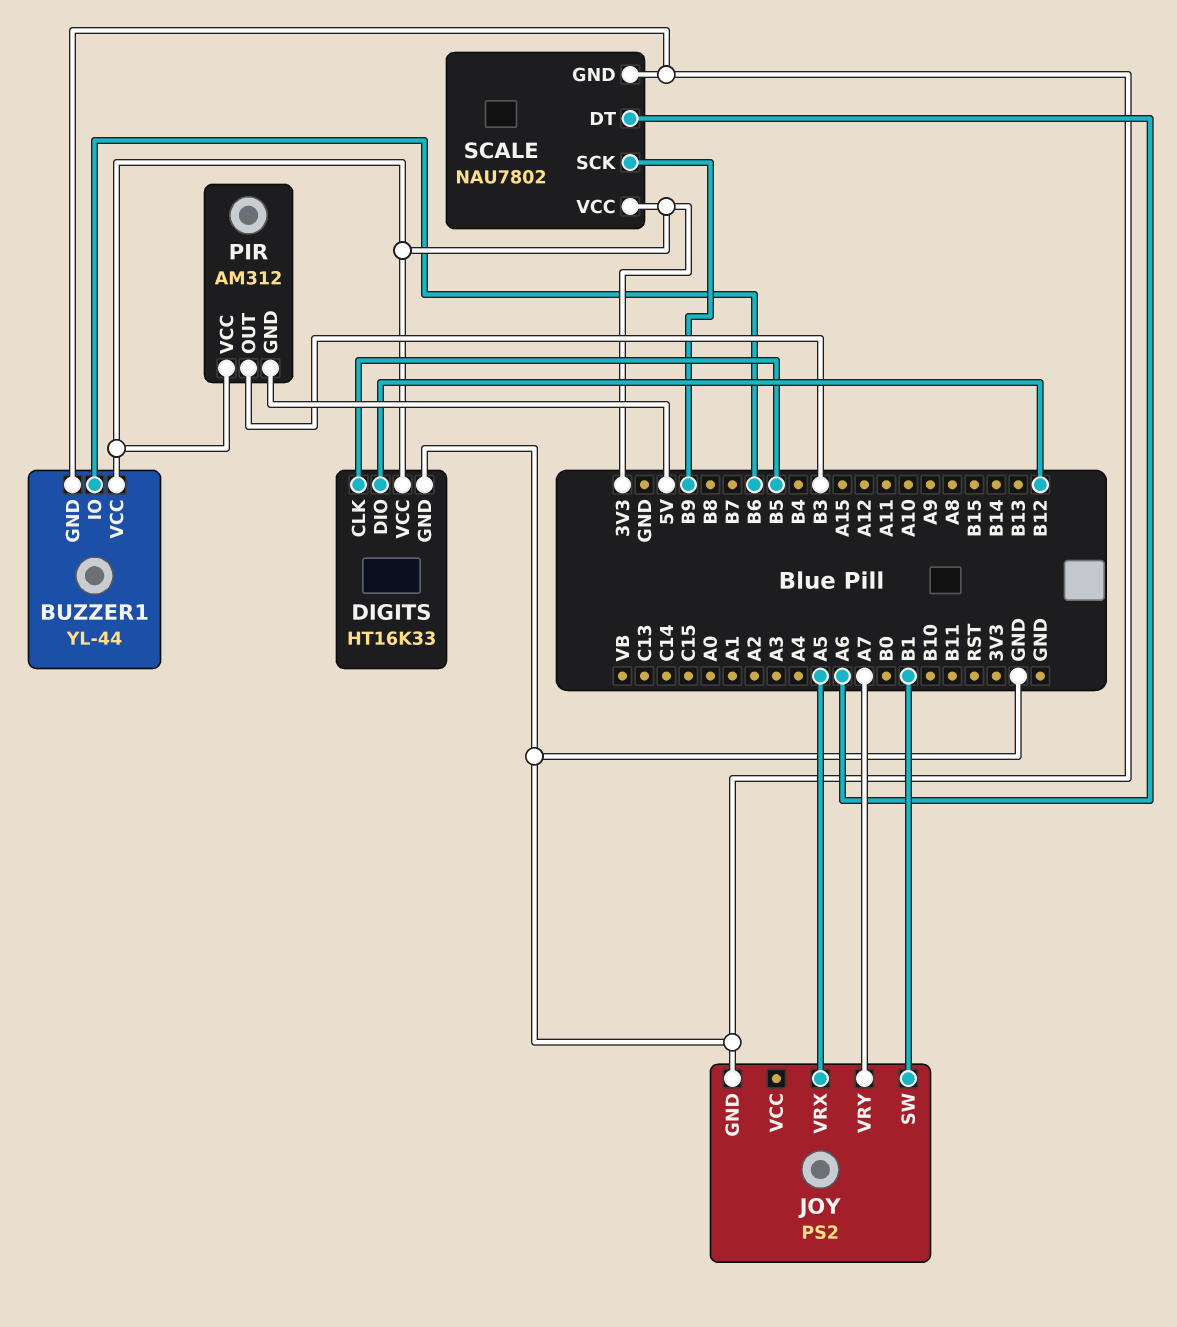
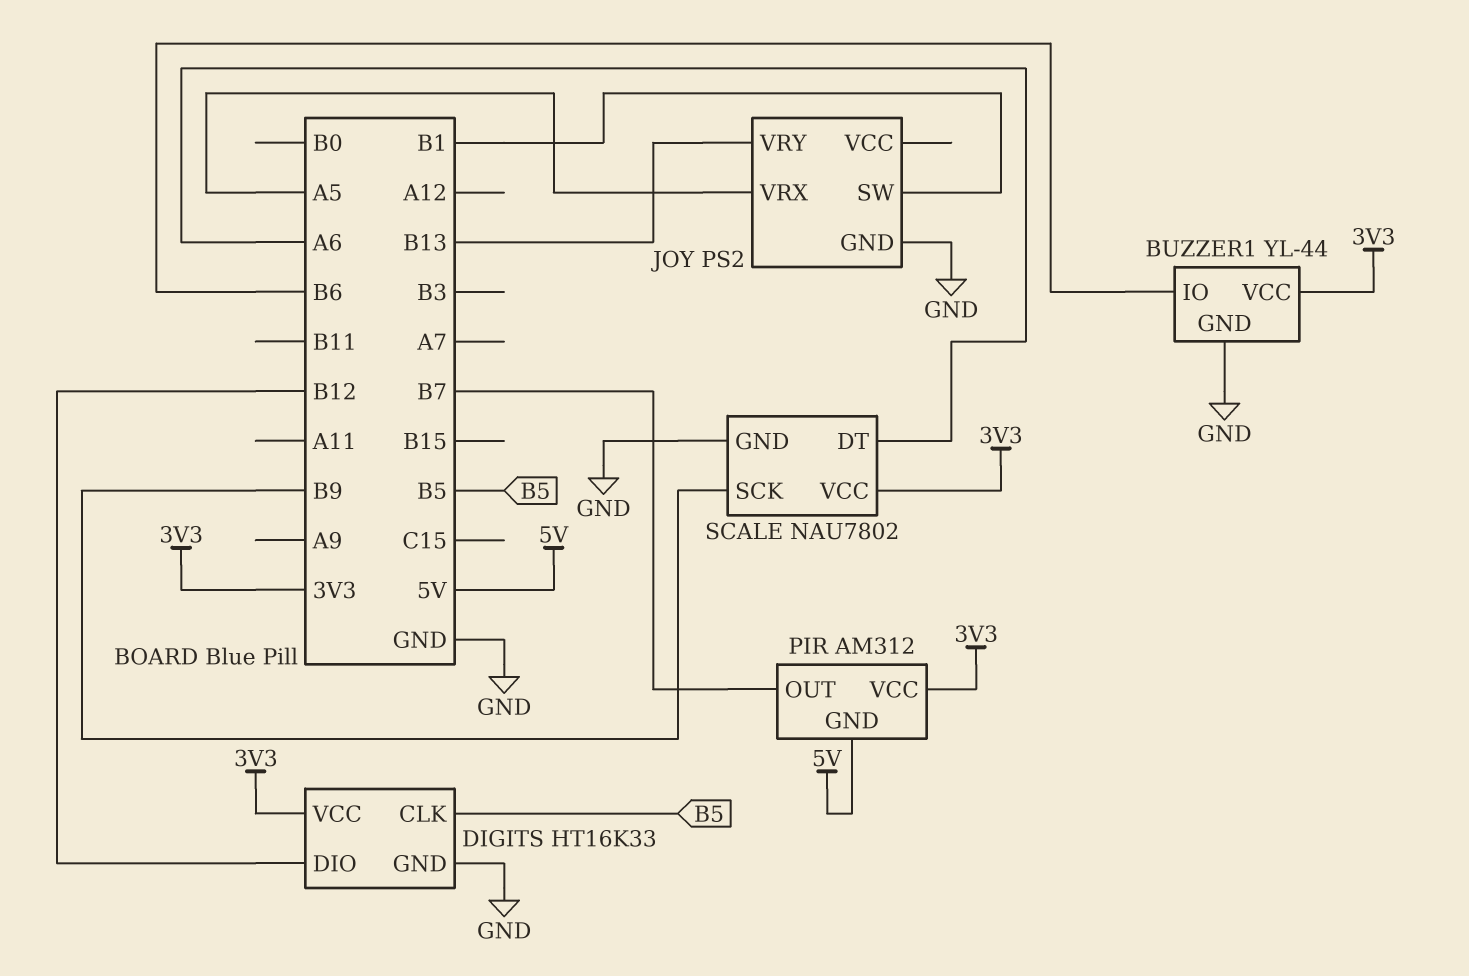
JOY pin VRY: A7 -> B13
PIR pin OUT: B3 -> B7

